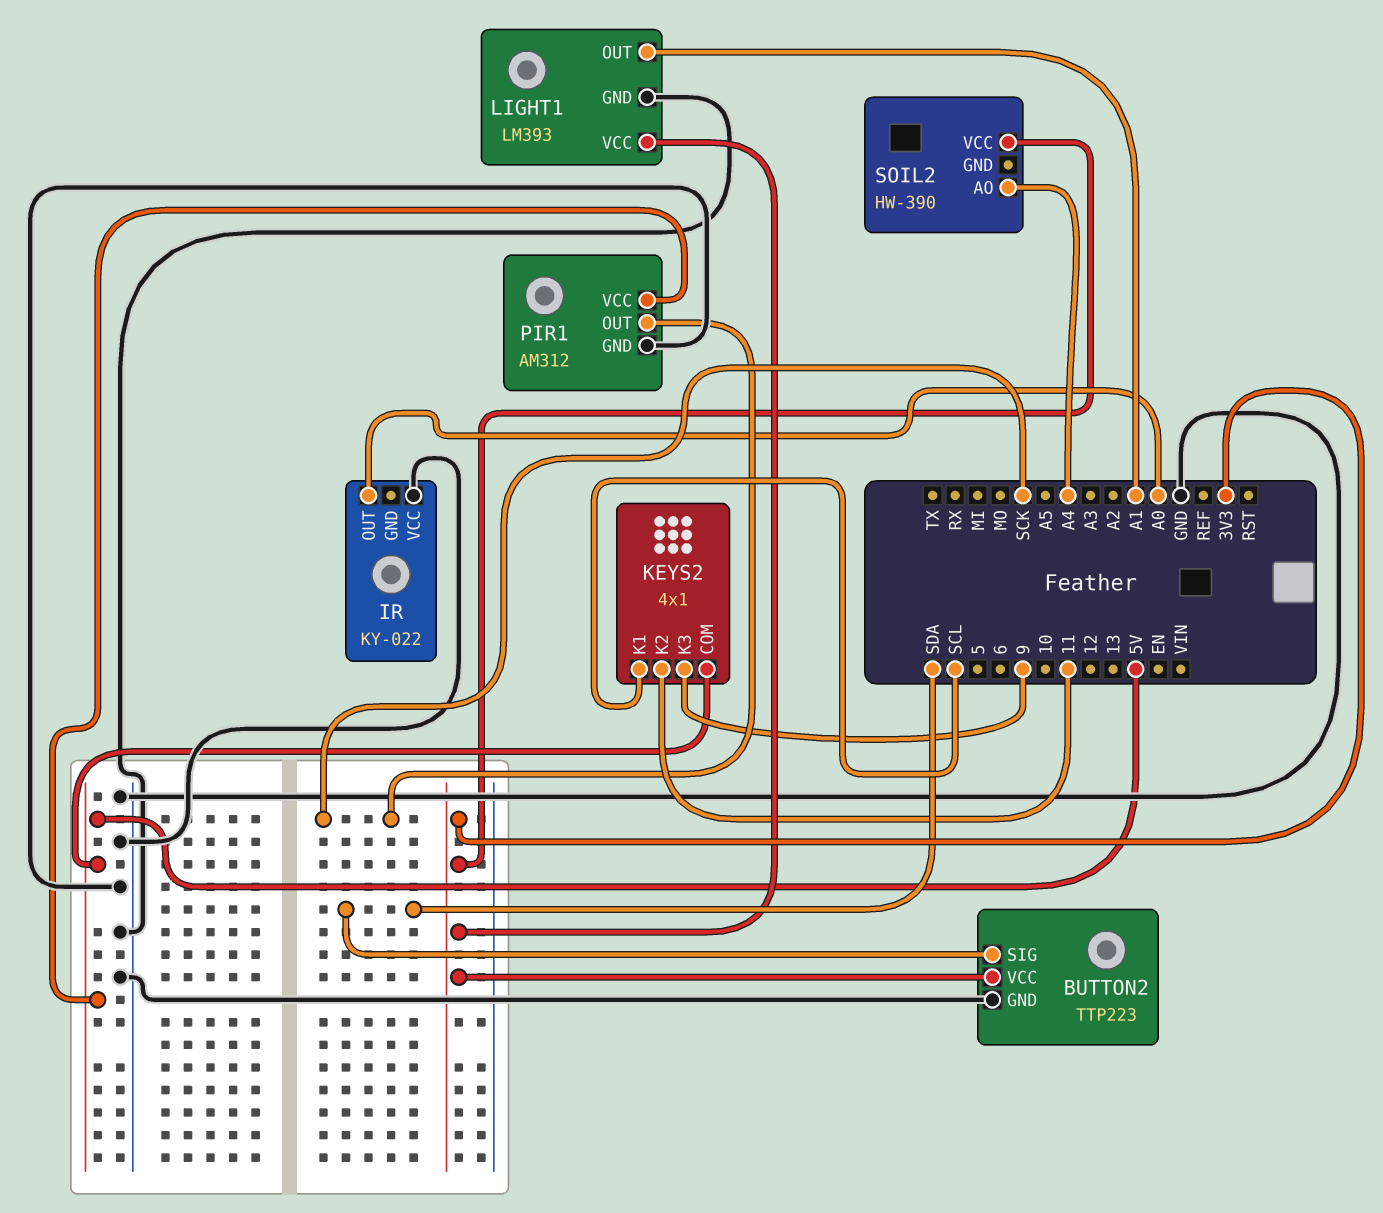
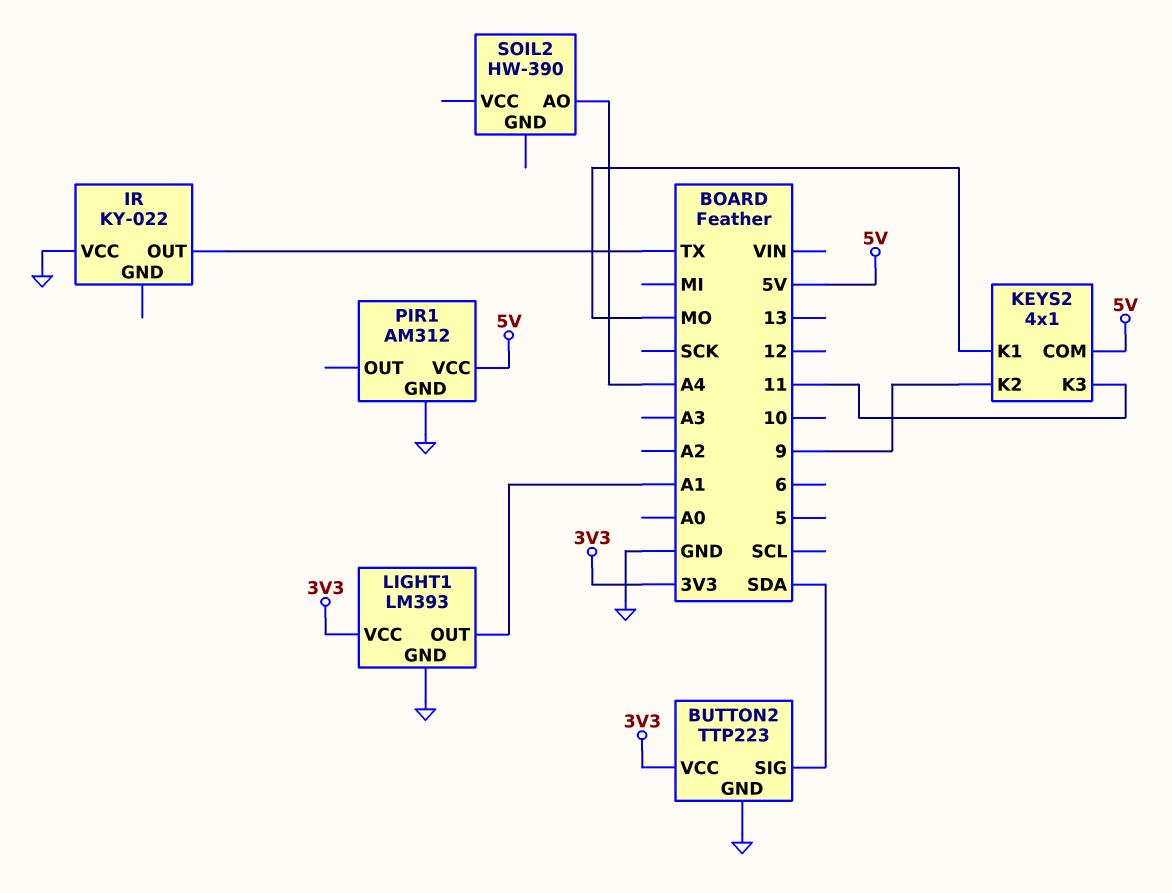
IR pin OUT: A0 -> TX
KEYS2 pin K1: SCL -> MO
KEYS2 pin K2: 11 -> 9
KEYS2 pin K3: 9 -> 11
PIR1 pin OUT: SCK -> none
SOIL2 pin VCC: 3V3 -> none

